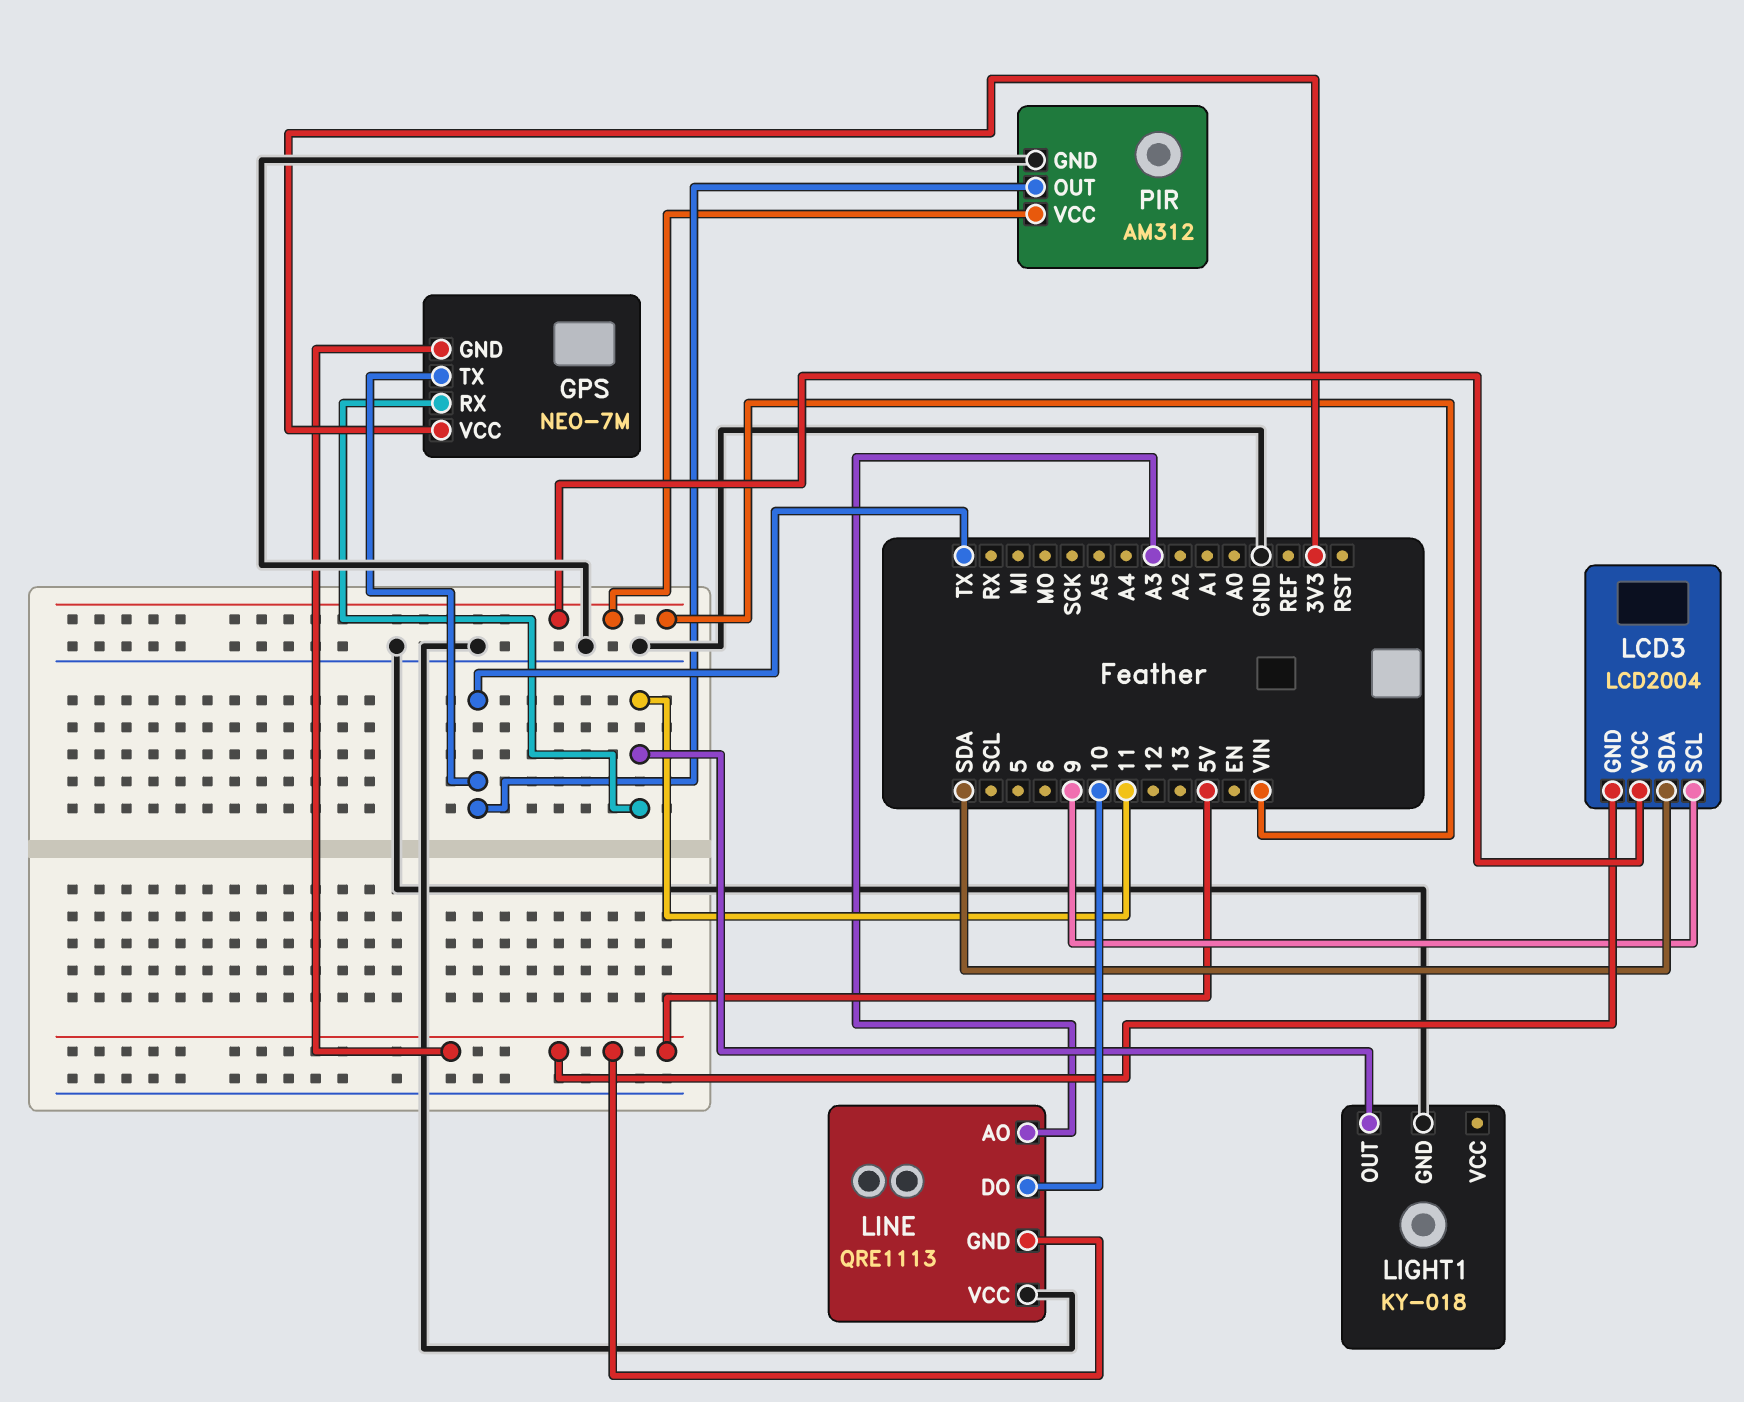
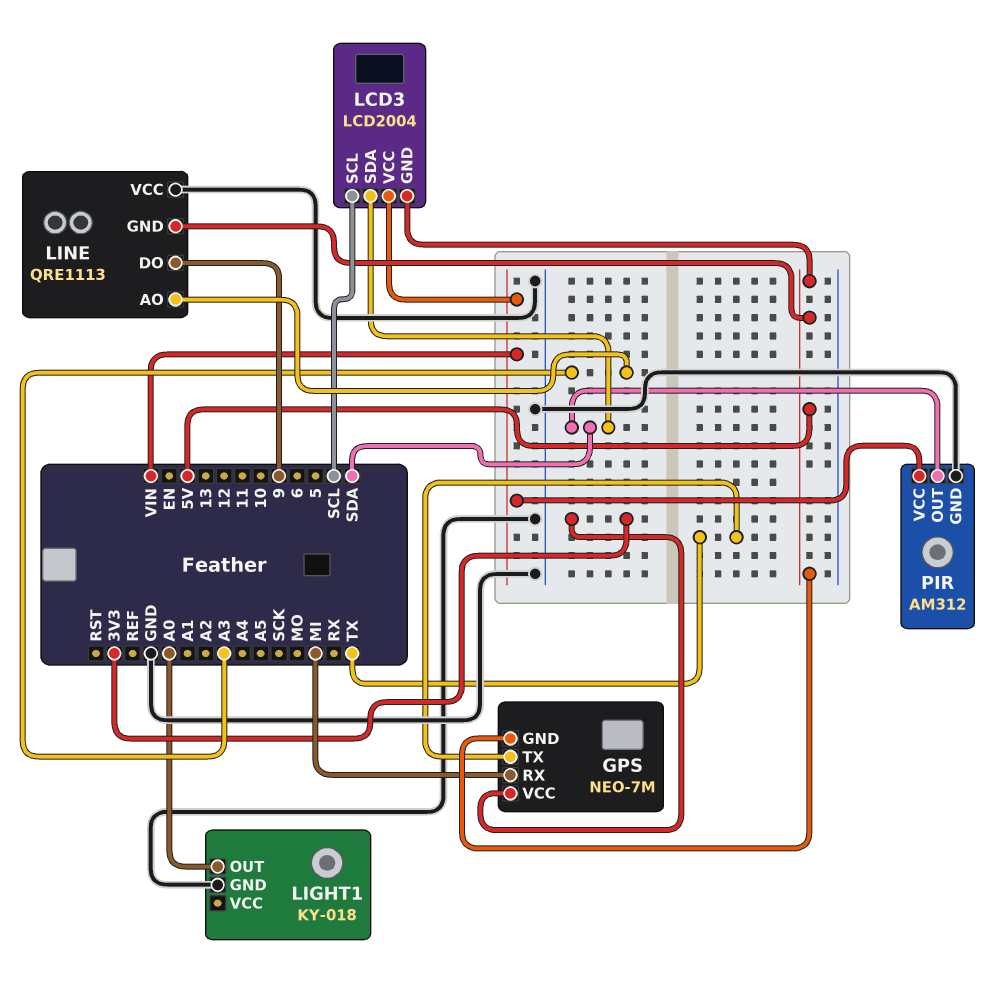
GPS pin RX: 11 -> MI
LCD3 pin SCL: 9 -> SCL
LIGHT1 pin OUT: 11 -> A0
LINE pin DO: 10 -> 9
PIR pin OUT: TX -> SDA

